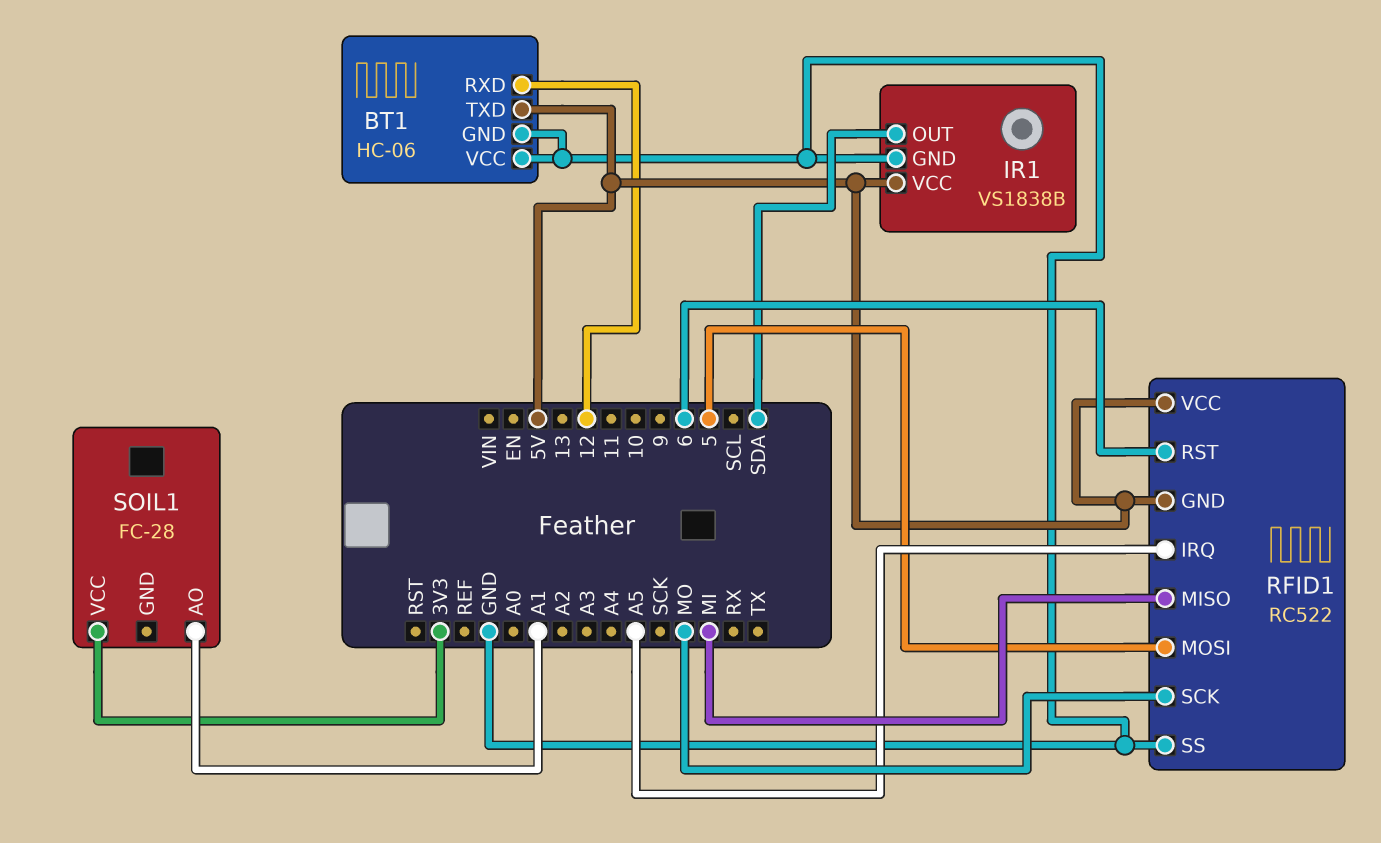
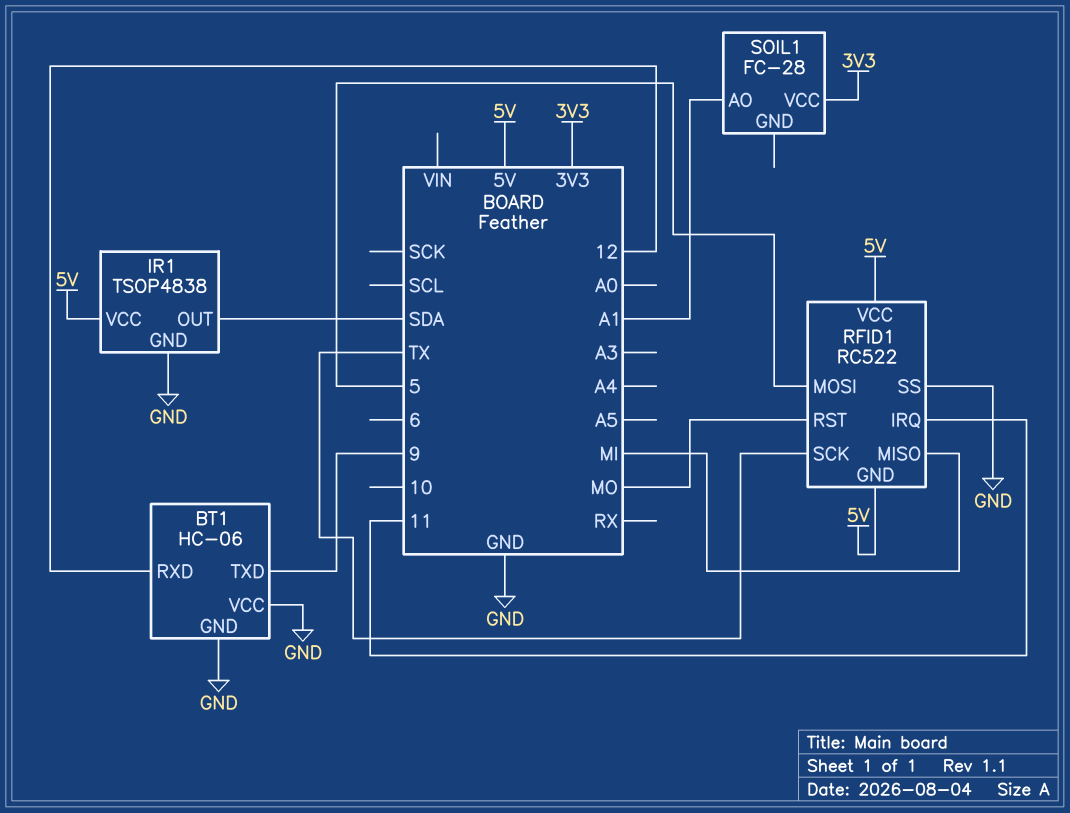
BT1 pin TXD: 5V -> 9
IR1: VS1838B -> TSOP4838
RFID1 pin IRQ: A5 -> 11
RFID1 pin RST: 6 -> MO
RFID1 pin SCK: MO -> TX

